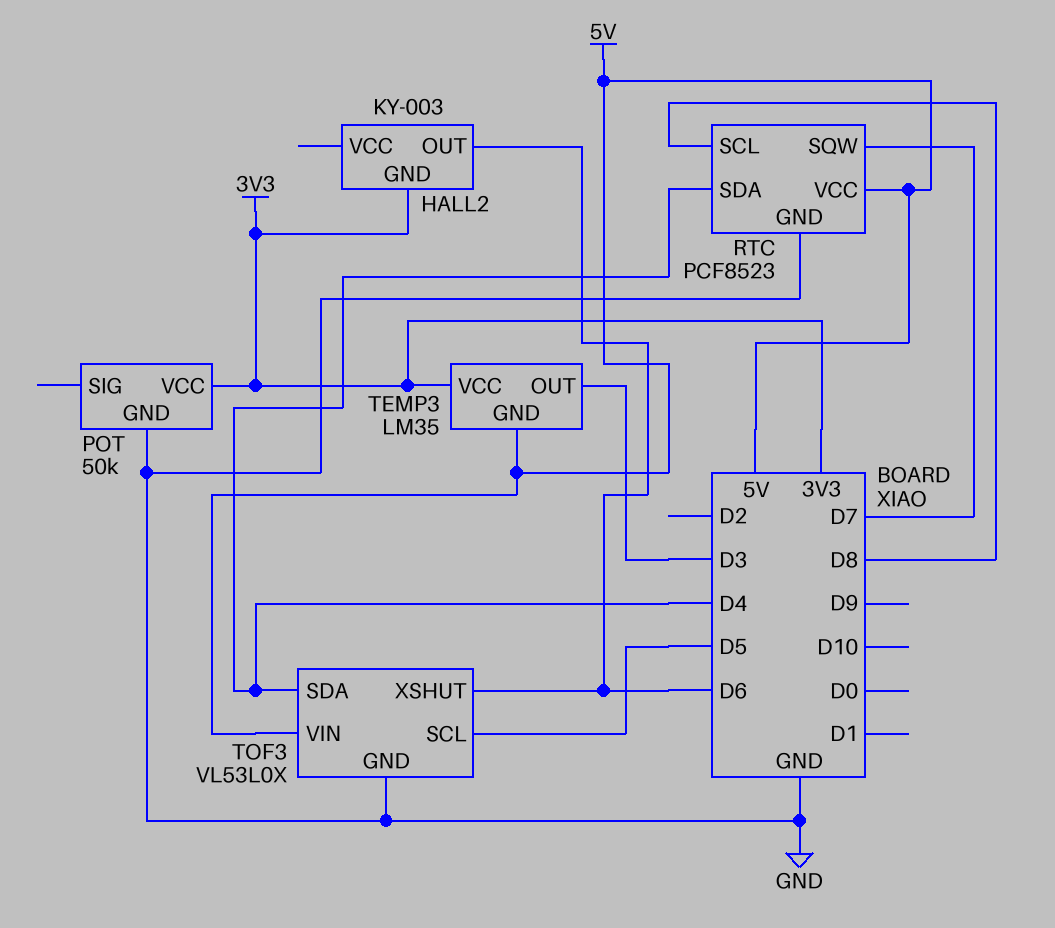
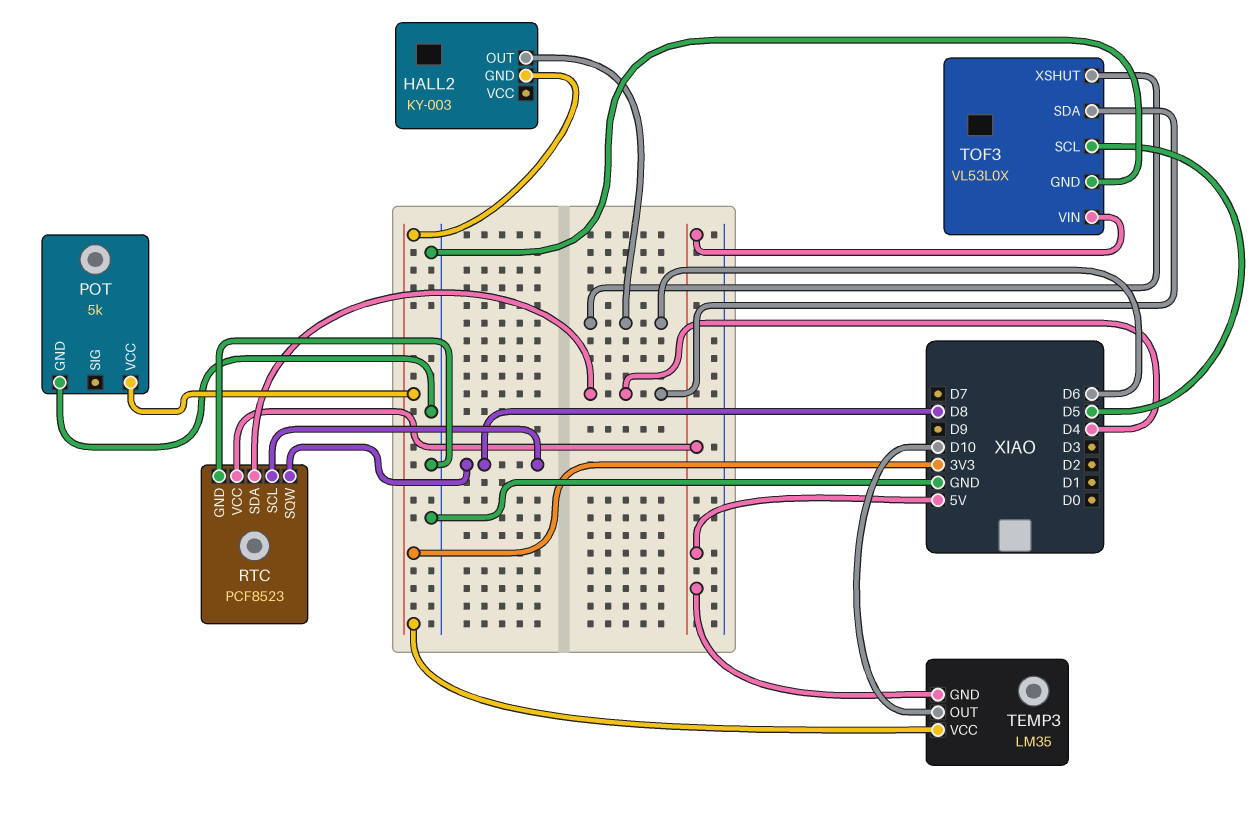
POT: 50k -> 5k
RTC pin SQW: D7 -> D8
TEMP3 pin OUT: D3 -> D10

